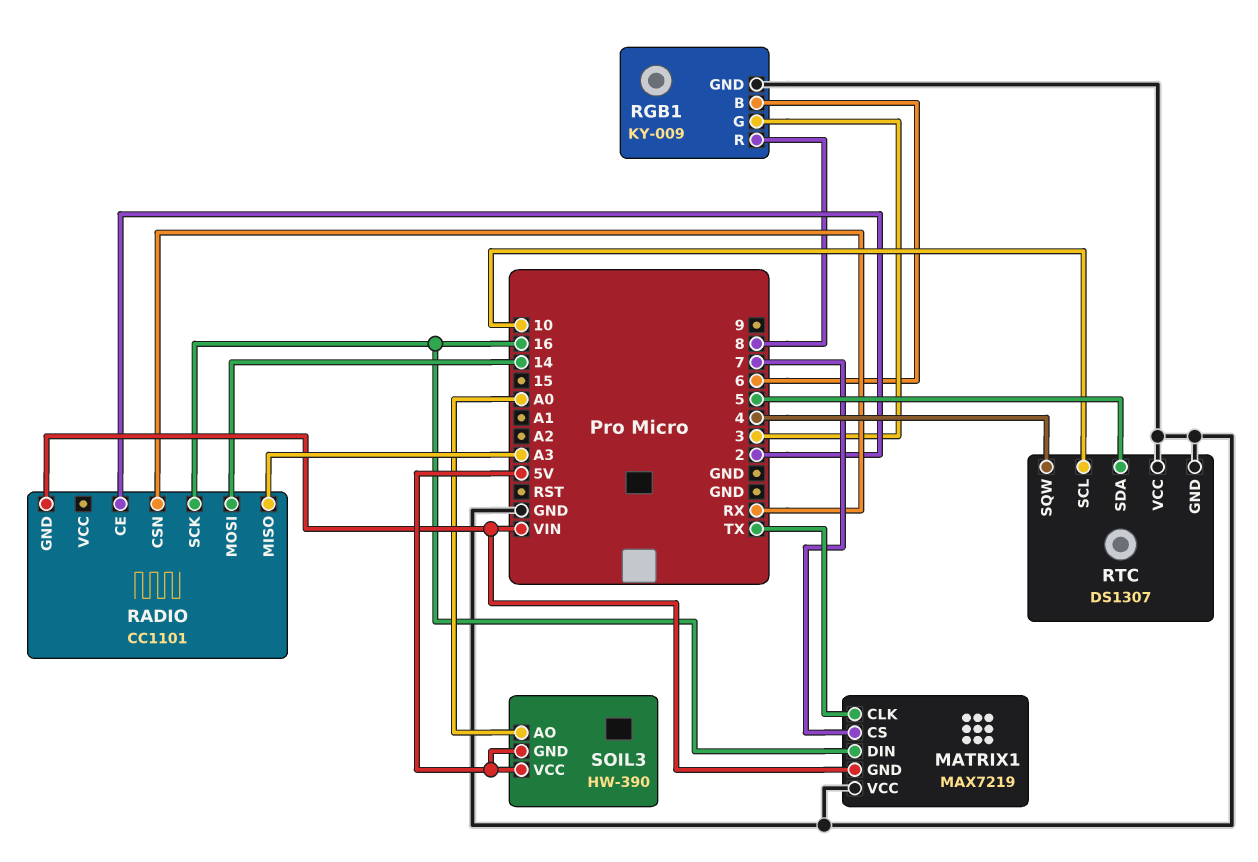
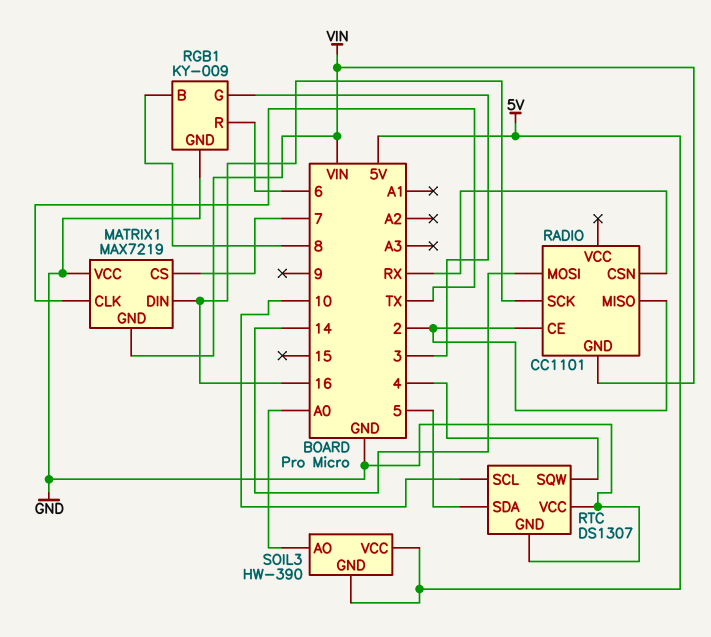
RADIO pin MISO: A3 -> 2
RGB1 pin B: 6 -> 8
RGB1 pin R: 8 -> 6

